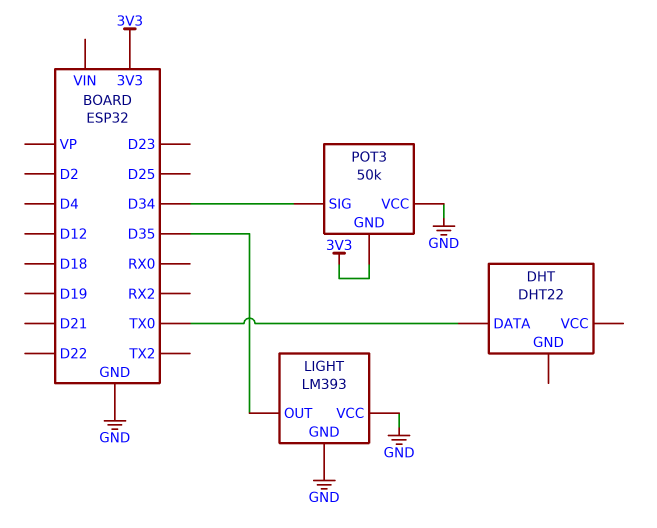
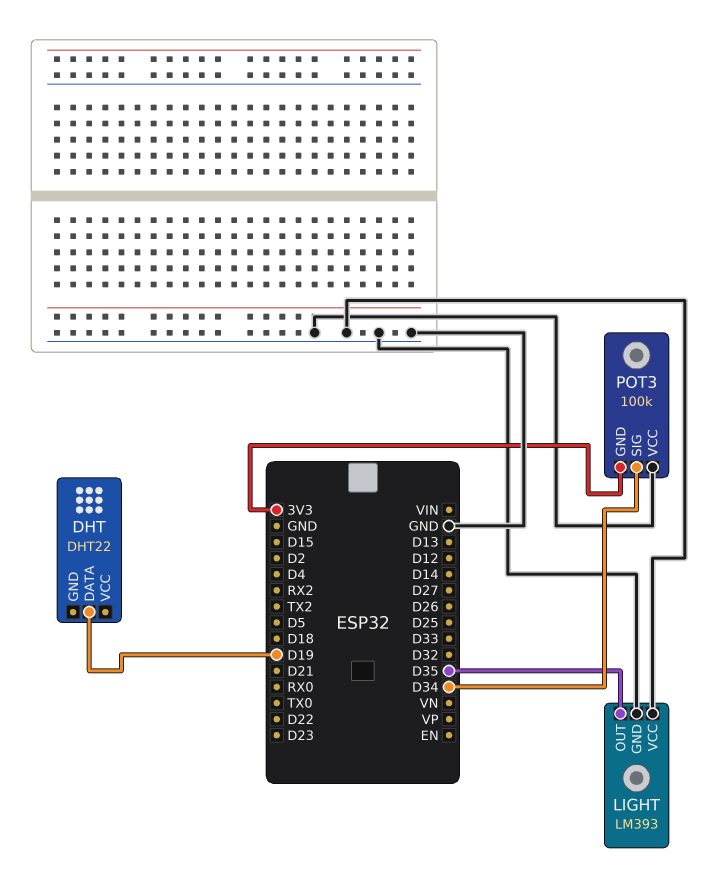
DHT pin DATA: TX0 -> D19
POT3: 50k -> 100k

